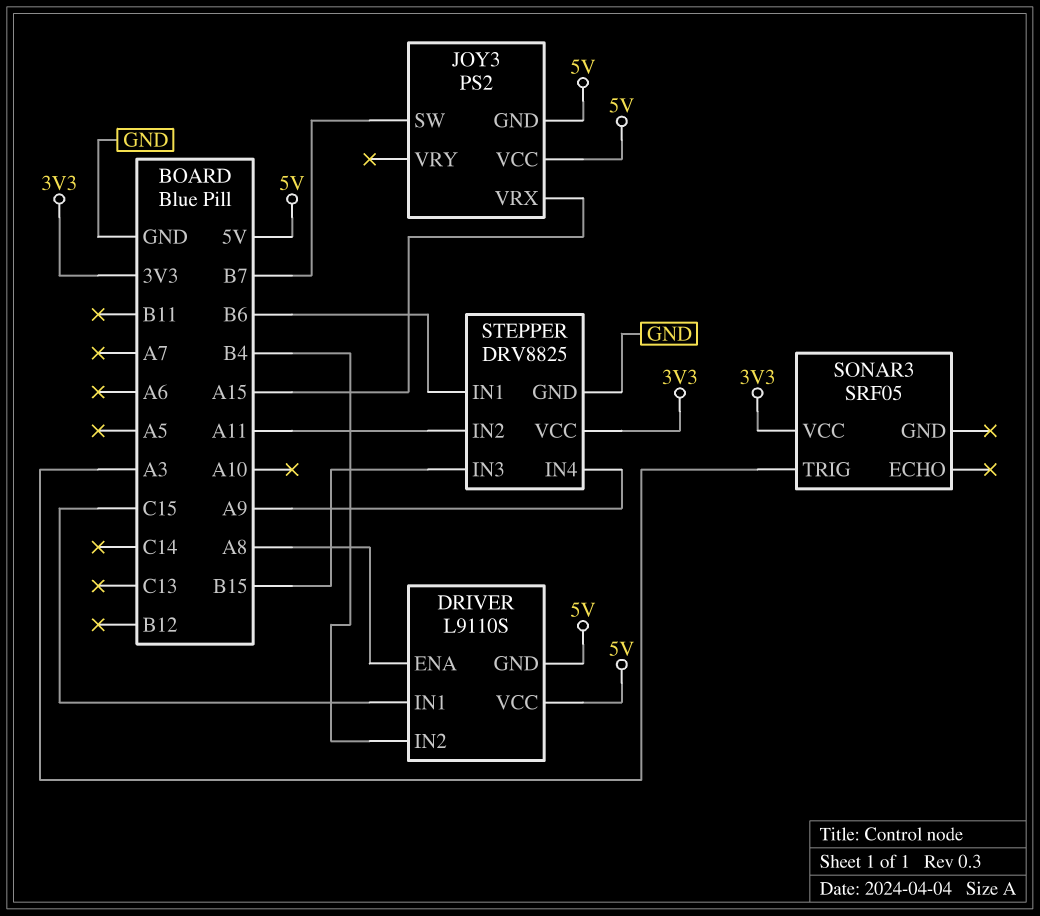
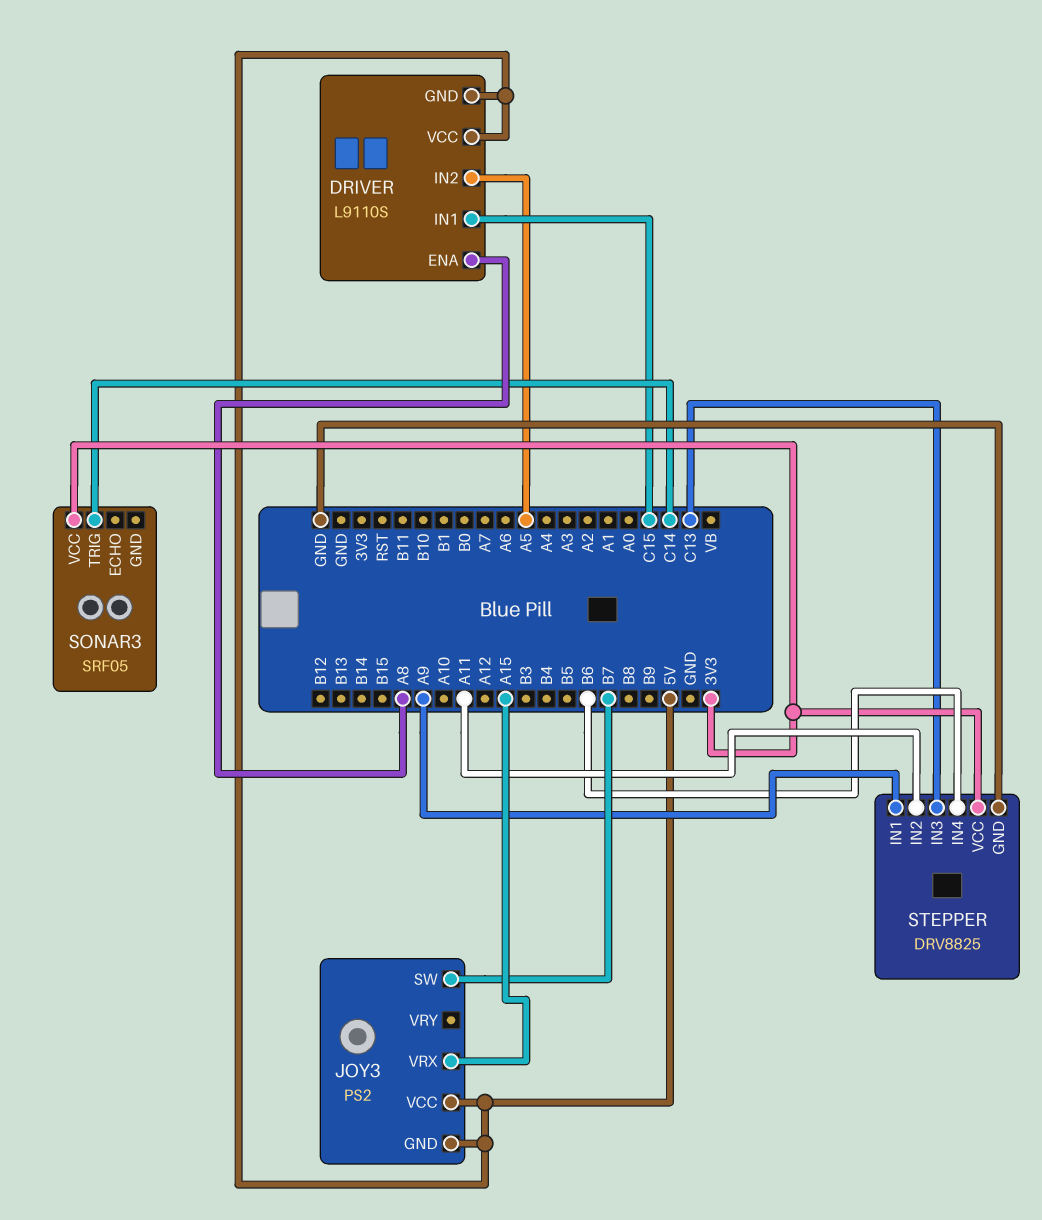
DRIVER pin IN2: B4 -> A5
SONAR3 pin TRIG: A3 -> C14
STEPPER pin IN1: B6 -> A9
STEPPER pin IN3: B15 -> C13
STEPPER pin IN4: A9 -> B6

